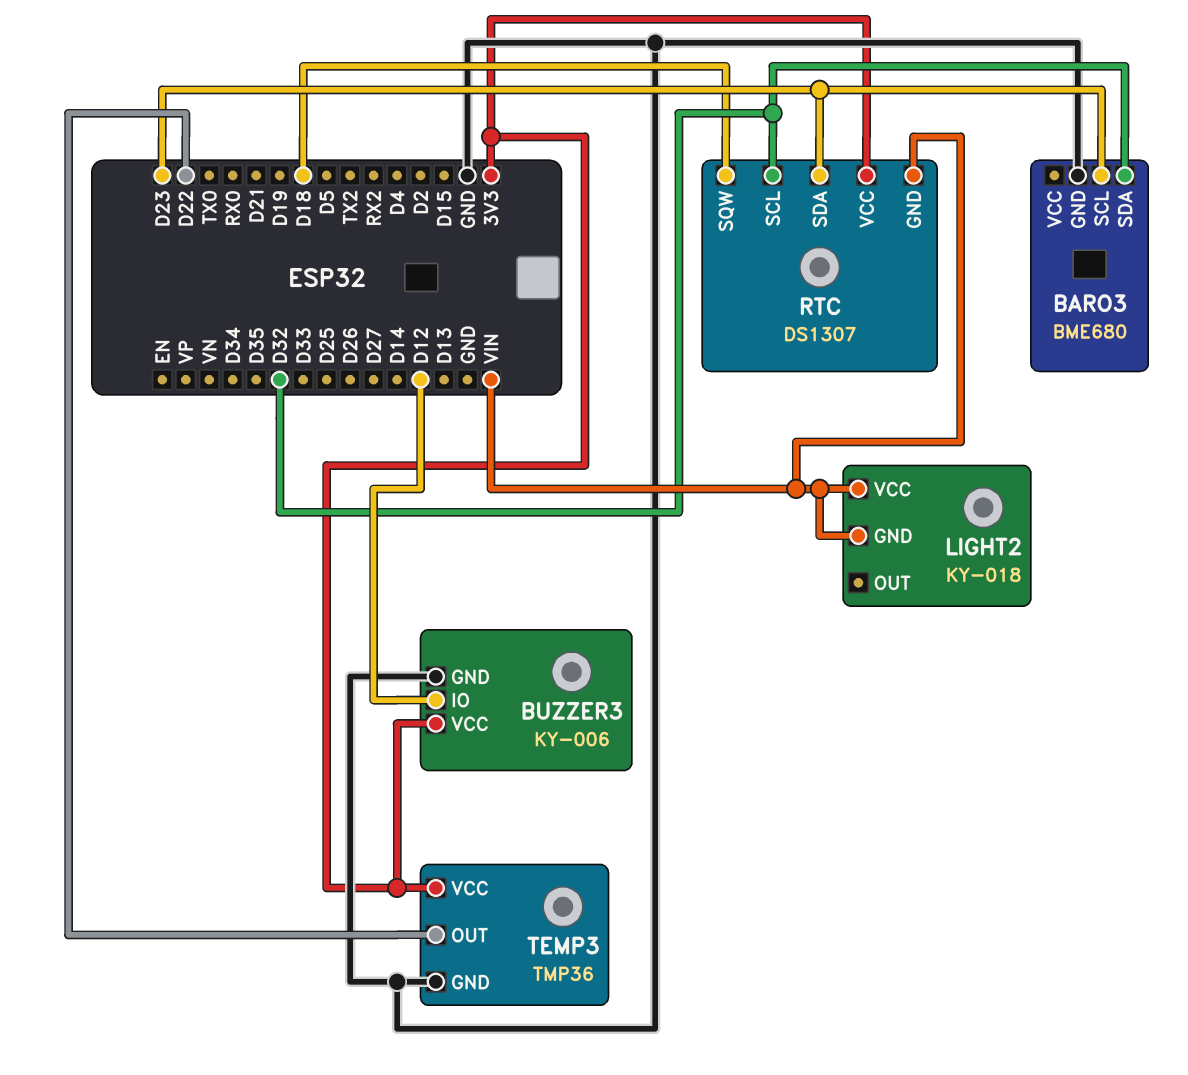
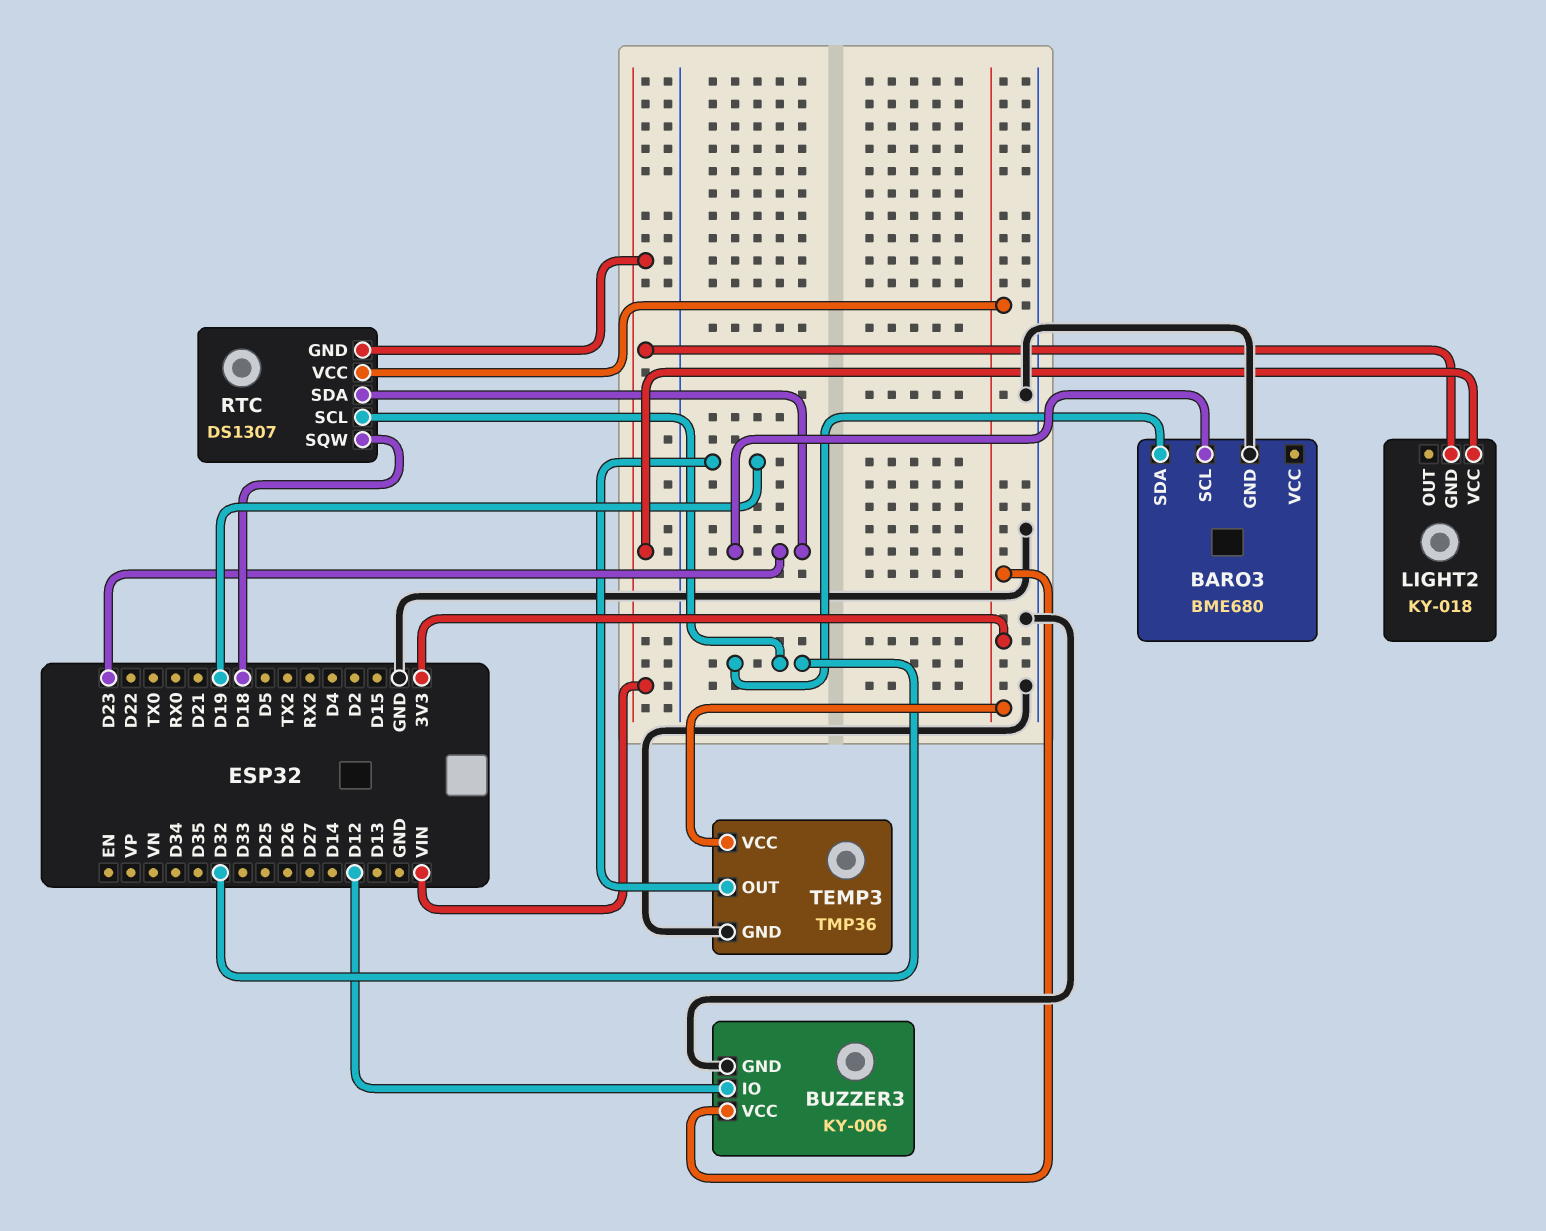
TEMP3 pin OUT: D22 -> D19

